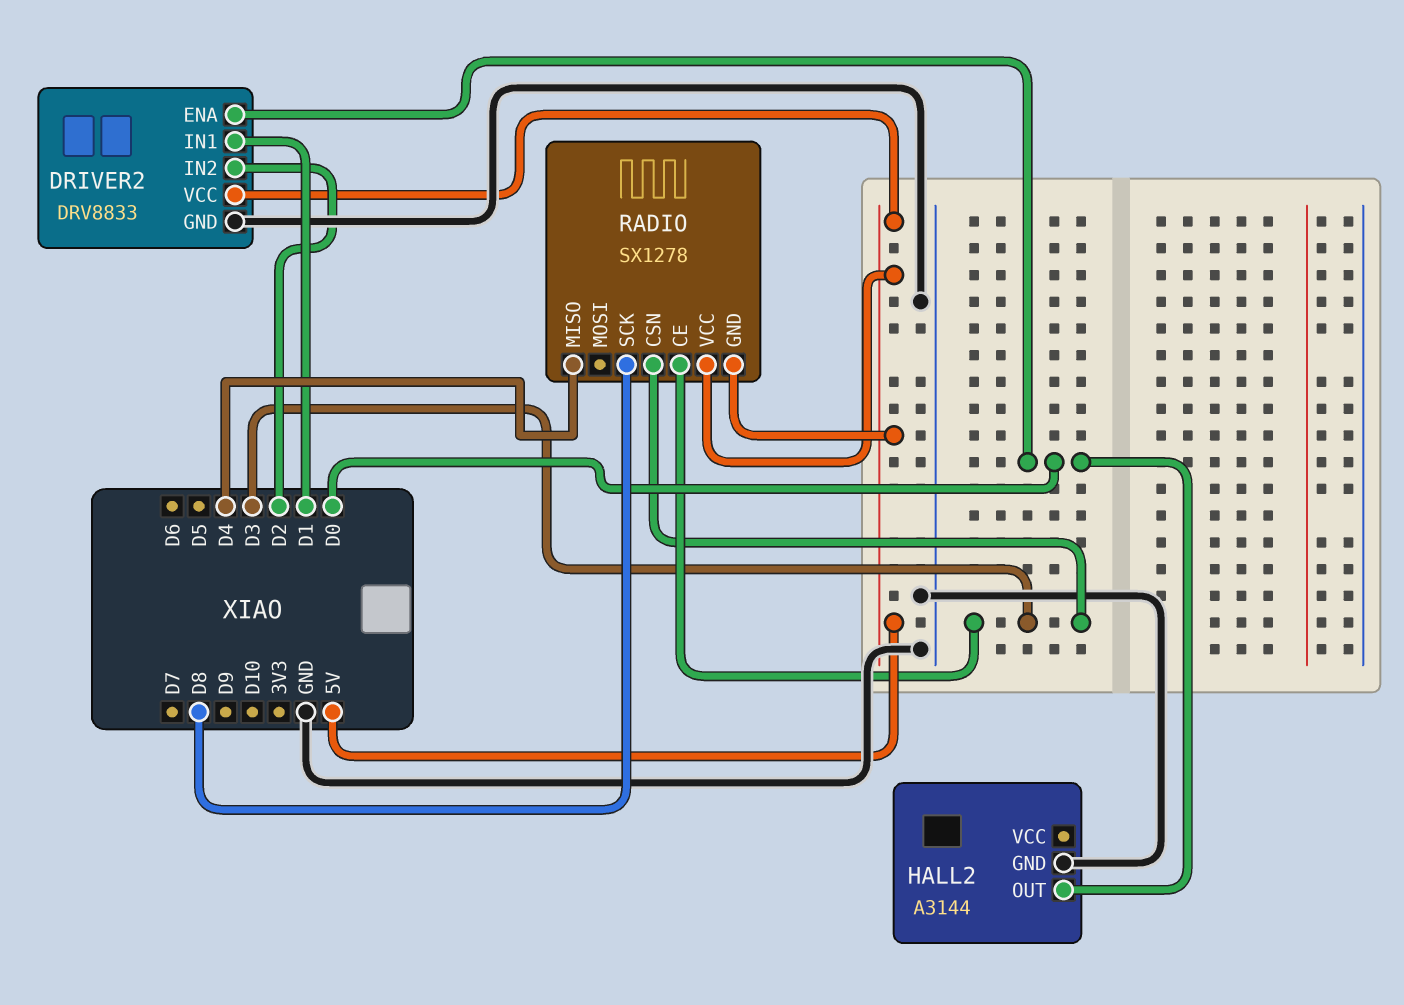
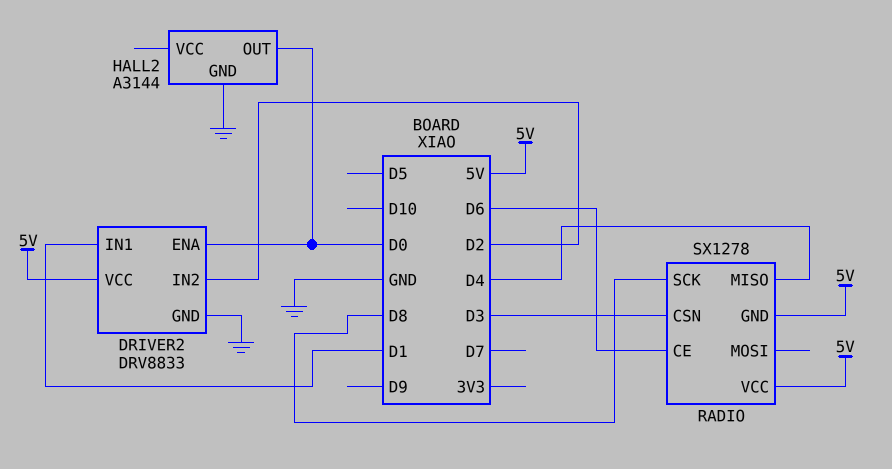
RADIO pin CE: D3 -> D6

